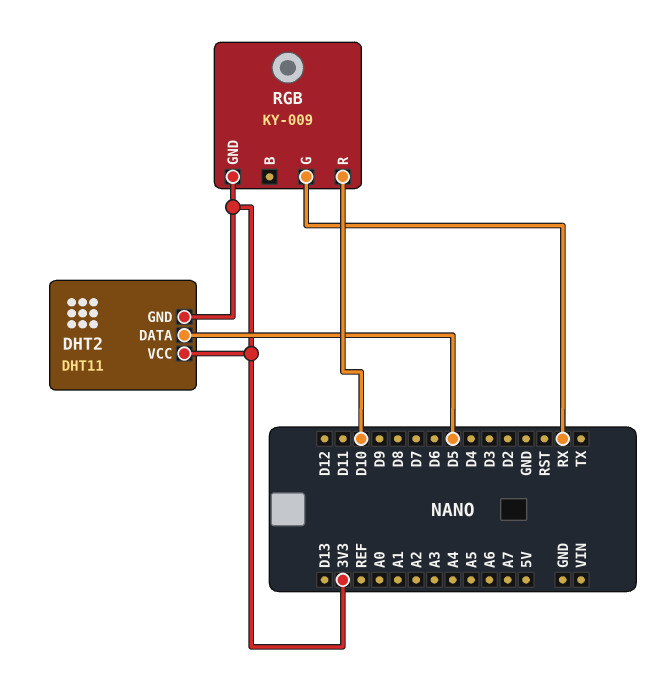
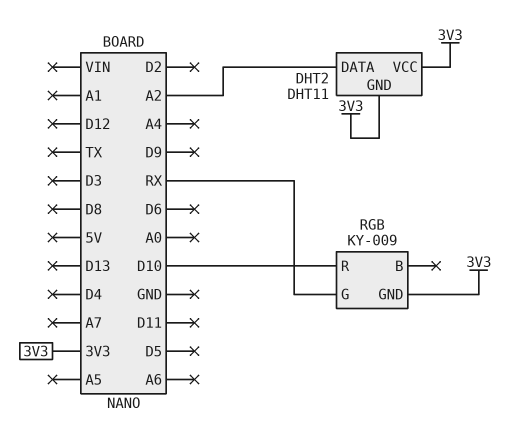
DHT2 pin DATA: D5 -> A2

